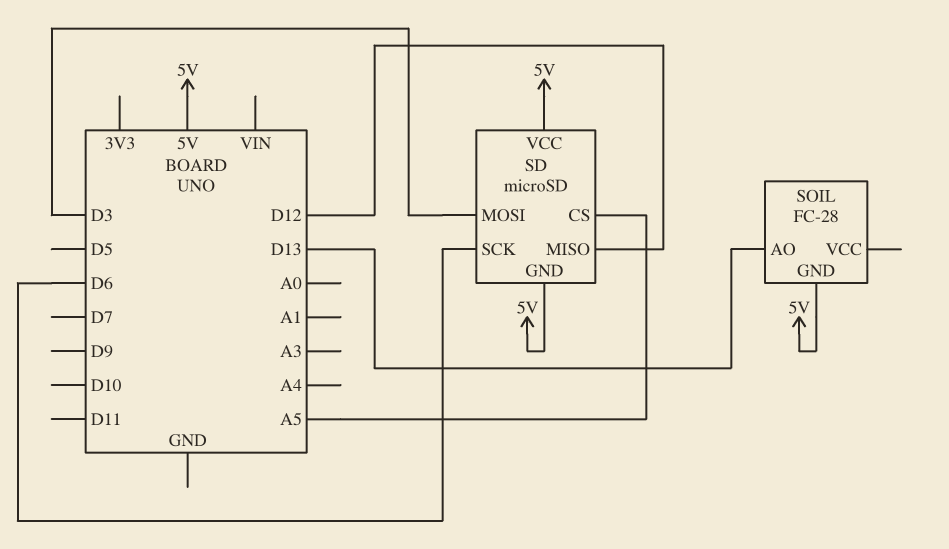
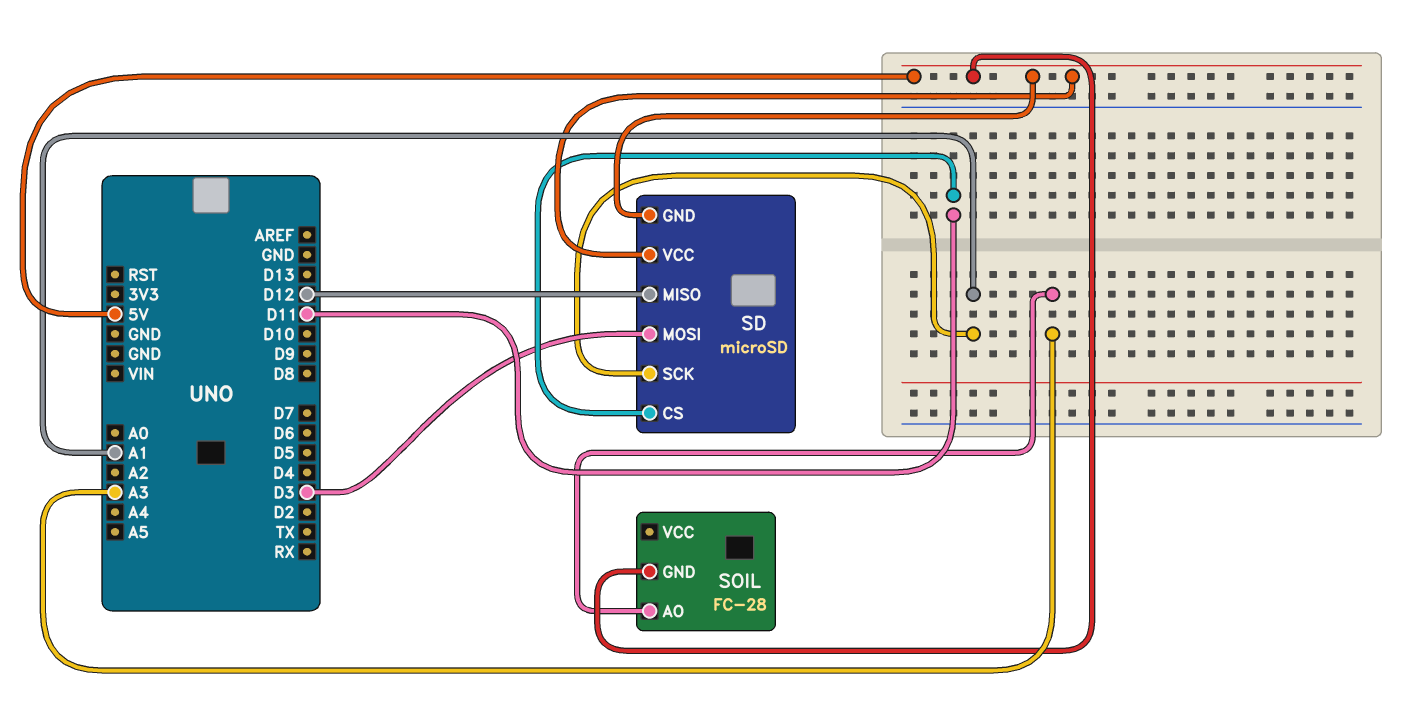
SD pin CS: A5 -> D11
SD pin SCK: D6 -> A1
SOIL pin AO: D13 -> A3

